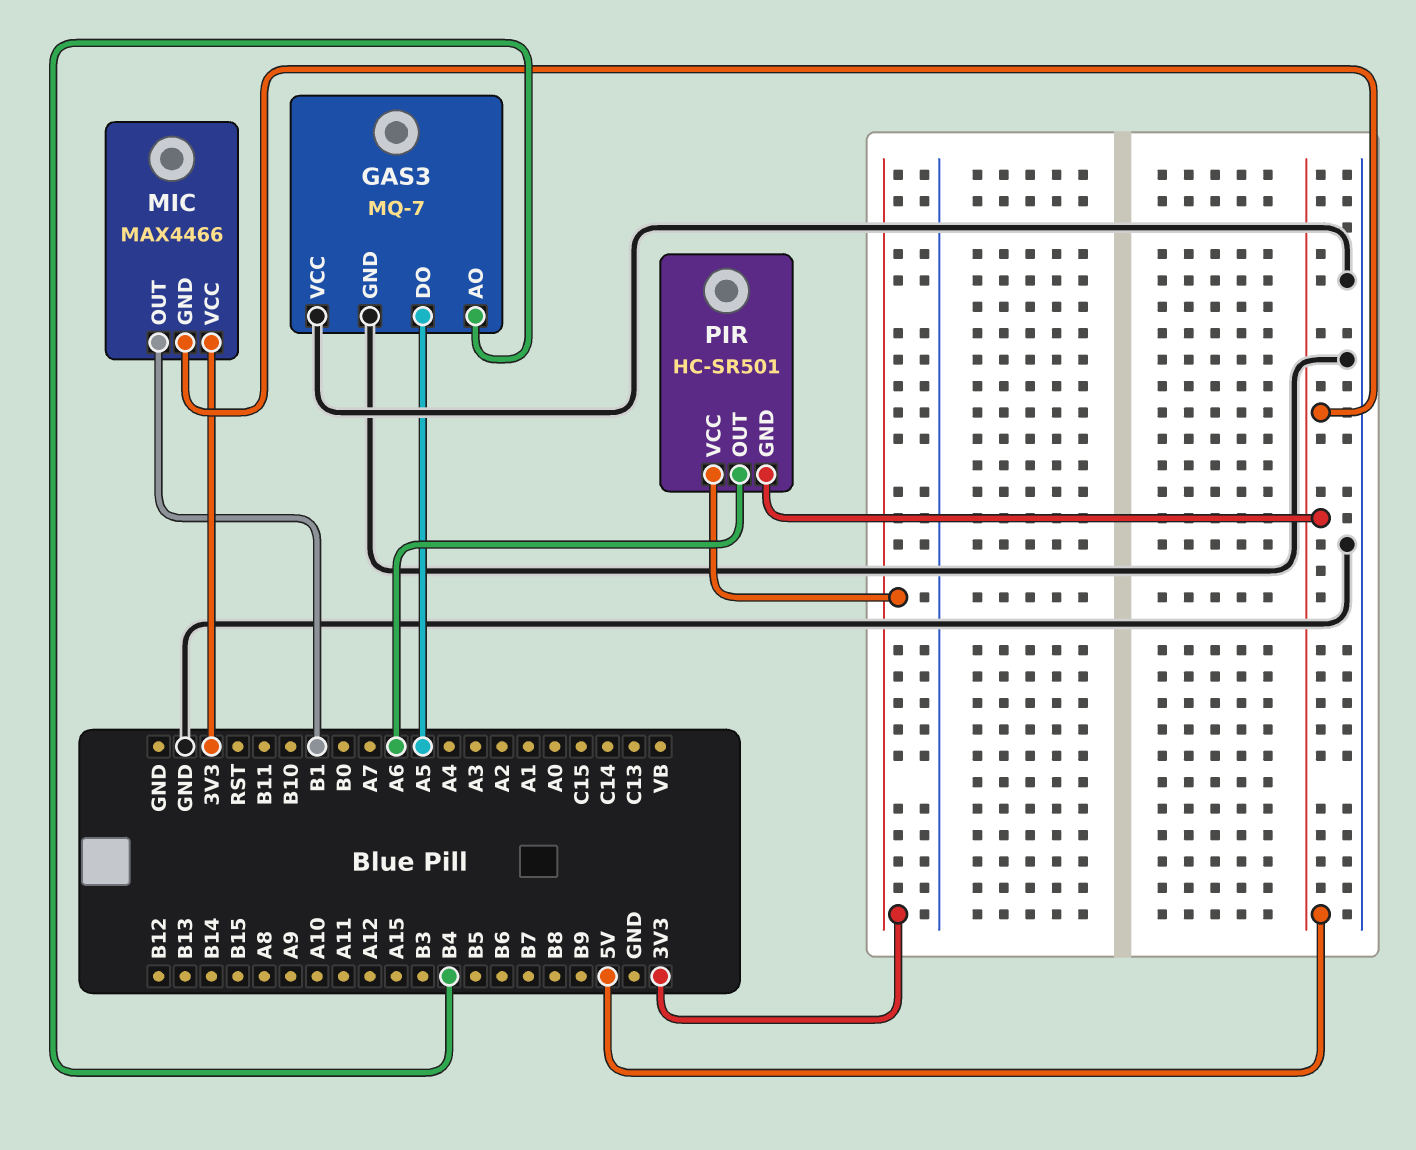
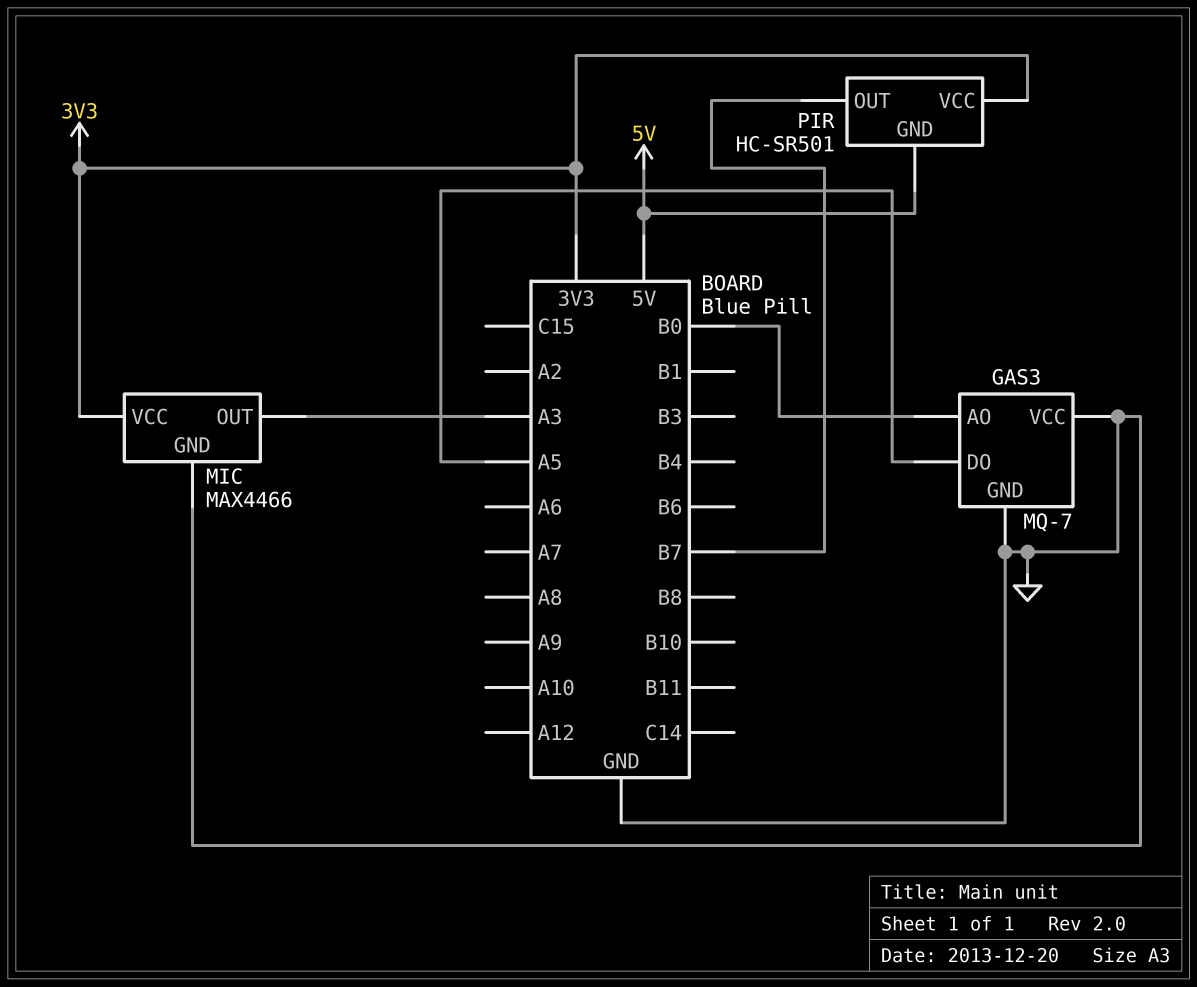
GAS3 pin AO: B4 -> B0
MIC pin GND: 5V -> GND
MIC pin OUT: B1 -> A3
PIR pin OUT: A6 -> B7

